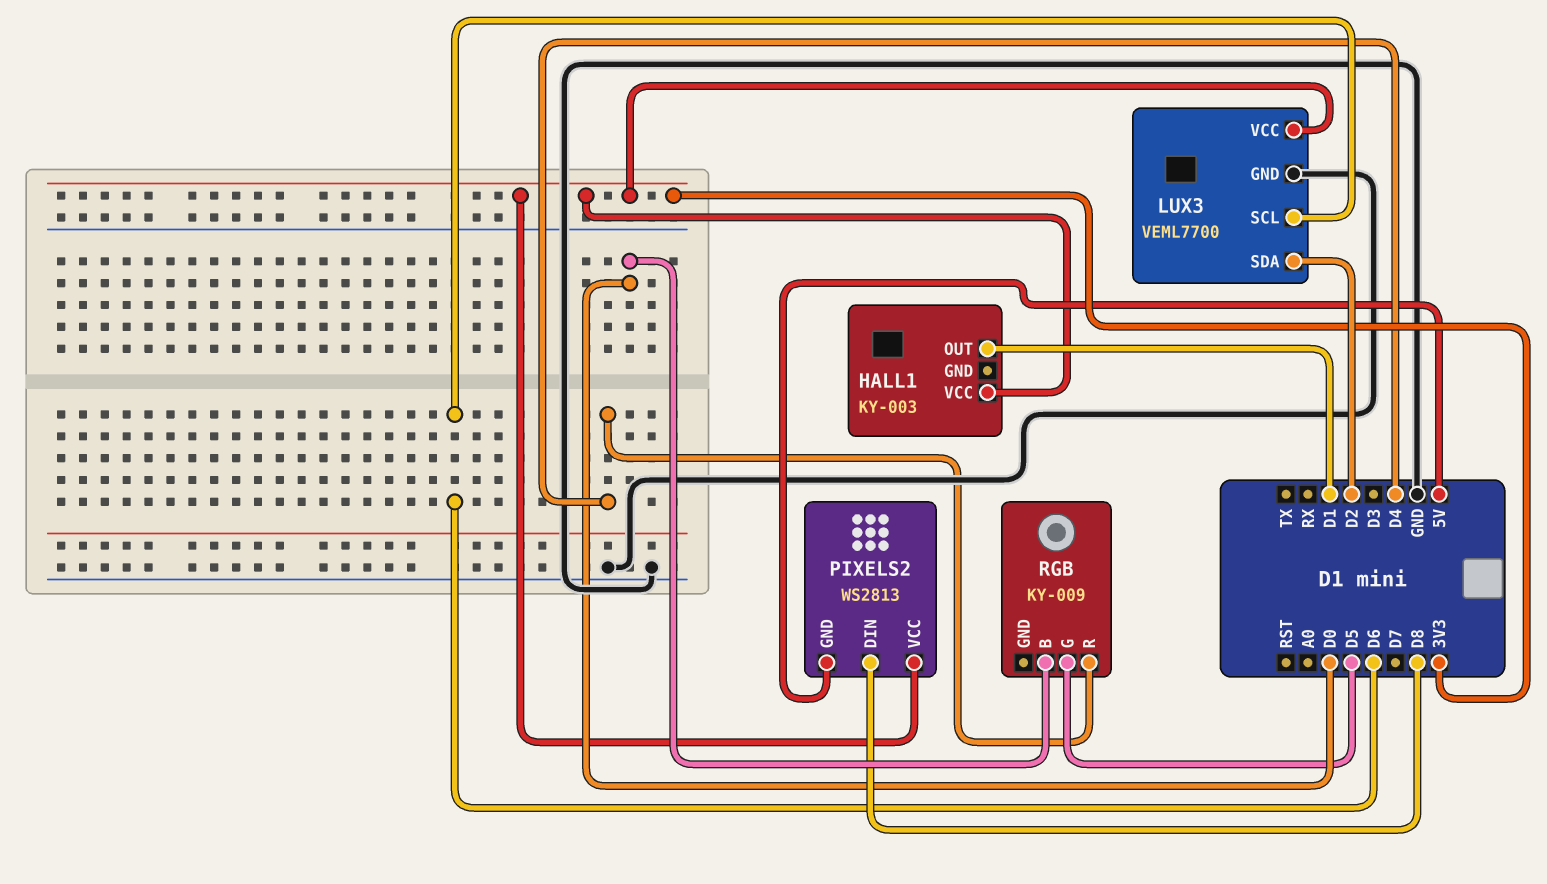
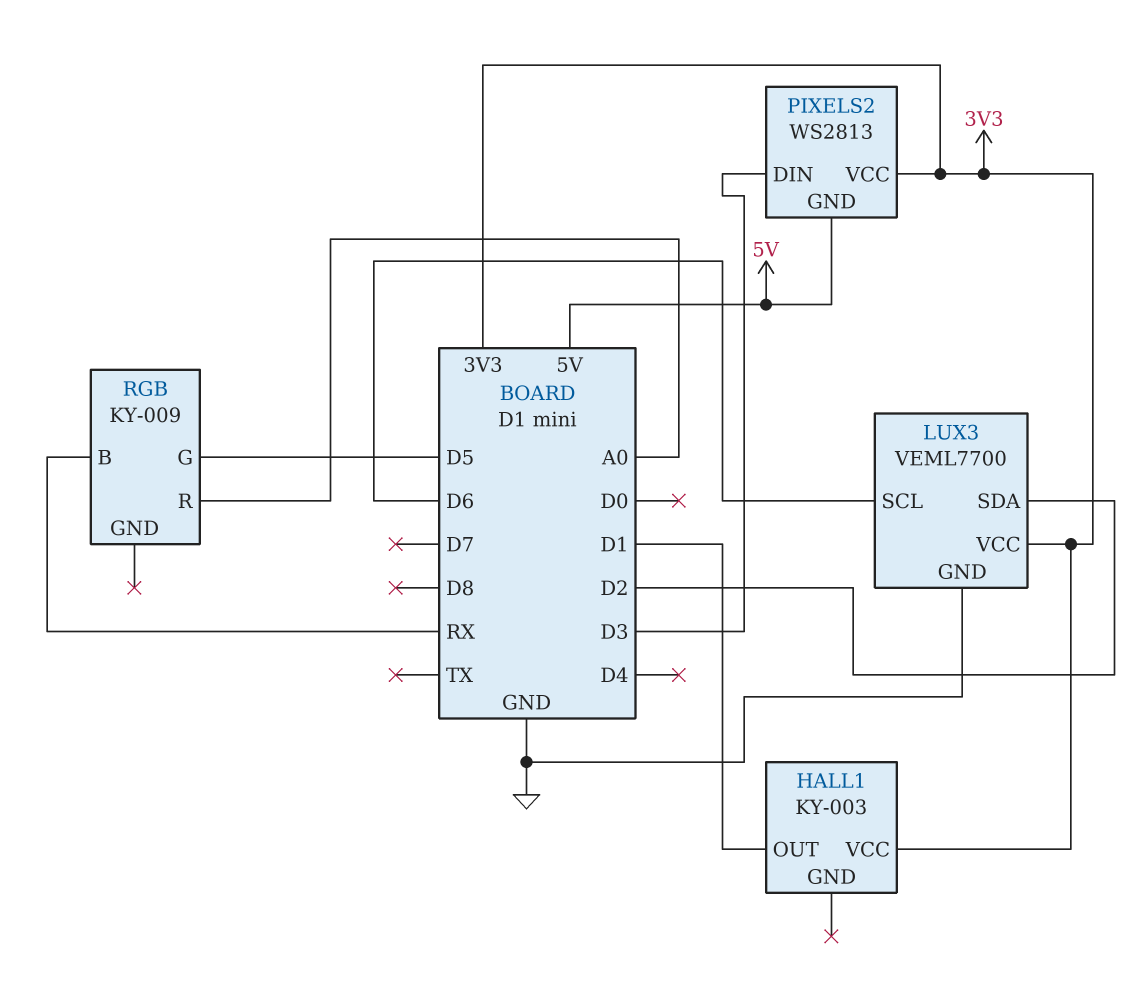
PIXELS2 pin DIN: D8 -> D3
RGB pin B: D0 -> RX
RGB pin R: D4 -> A0

